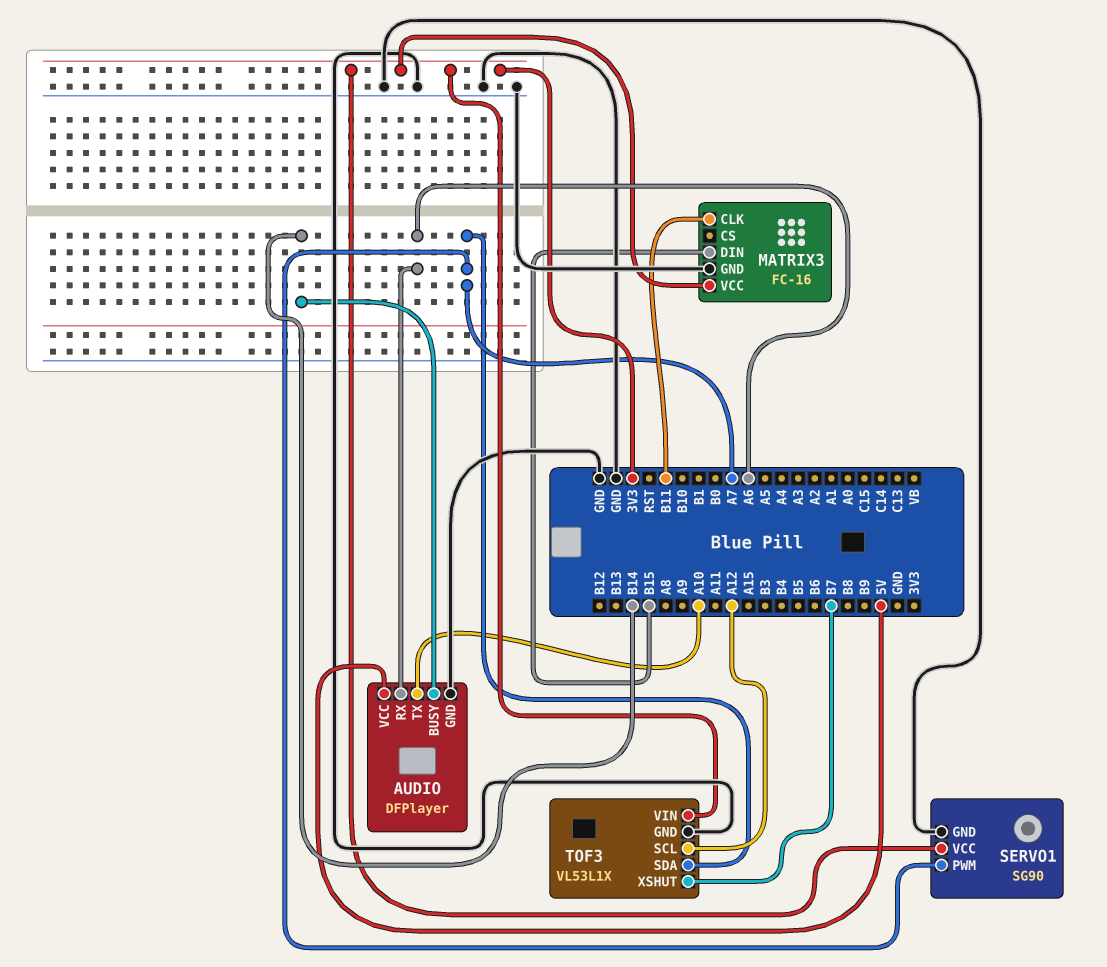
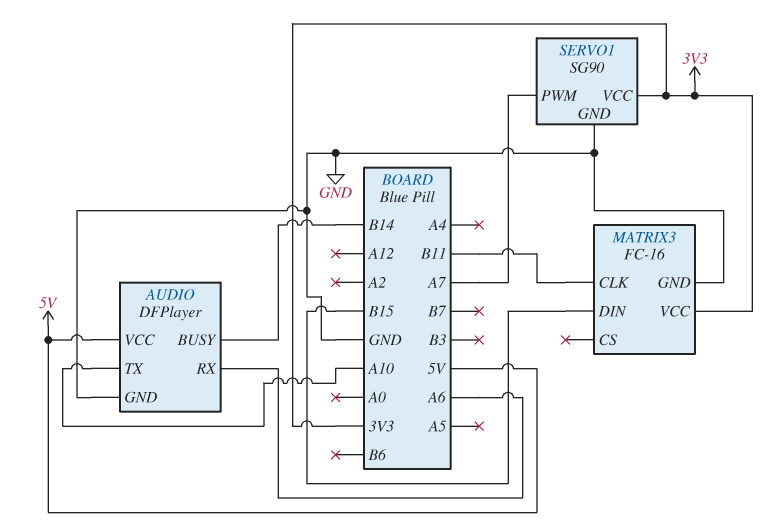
TOF3: VL53L1X -> none
TOF3 pin GND: GND -> none
TOF3 pin SCL: A12 -> none
TOF3 pin SDA: A7 -> none
TOF3 pin VIN: 3V3 -> none
TOF3 pin XSHUT: B7 -> none

